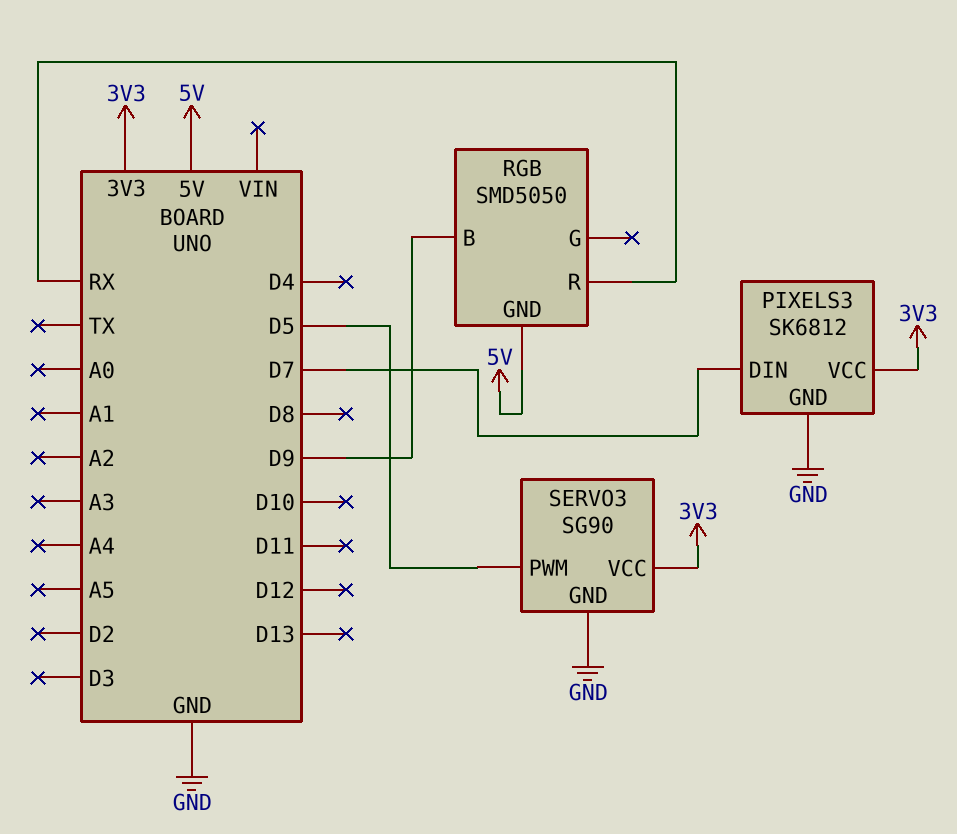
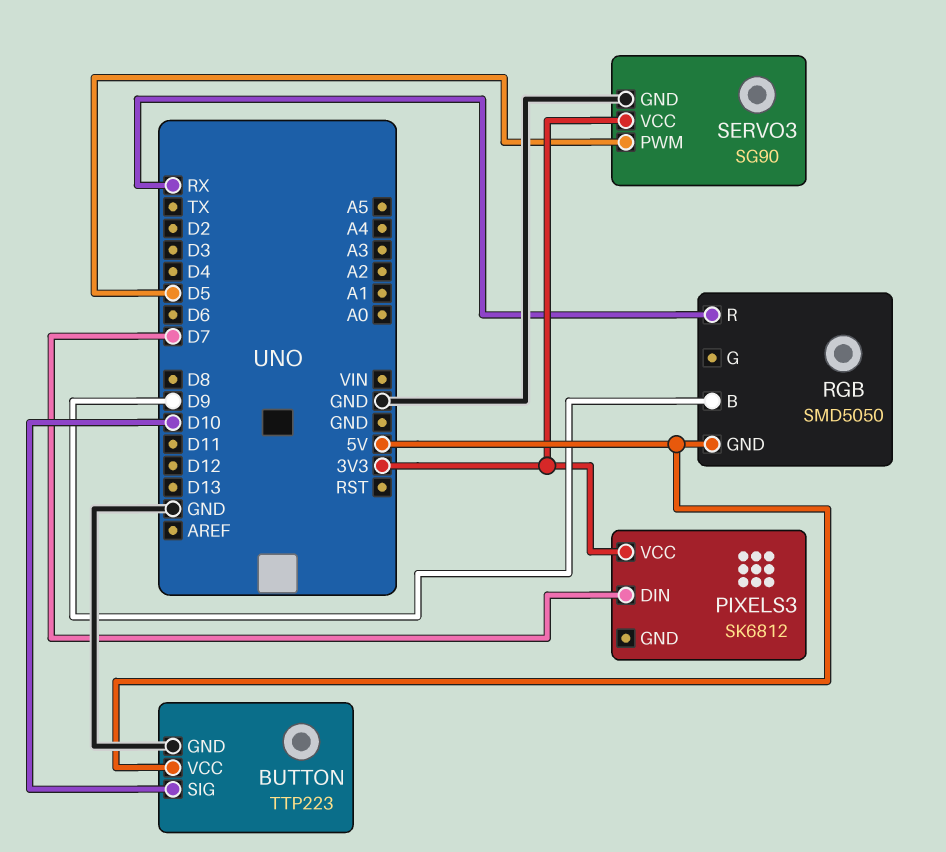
BUTTON: none -> TTP223
BUTTON pin GND: none -> GND
BUTTON pin SIG: none -> D10
BUTTON pin VCC: none -> 5V
PIXELS3 pin GND: GND -> none

